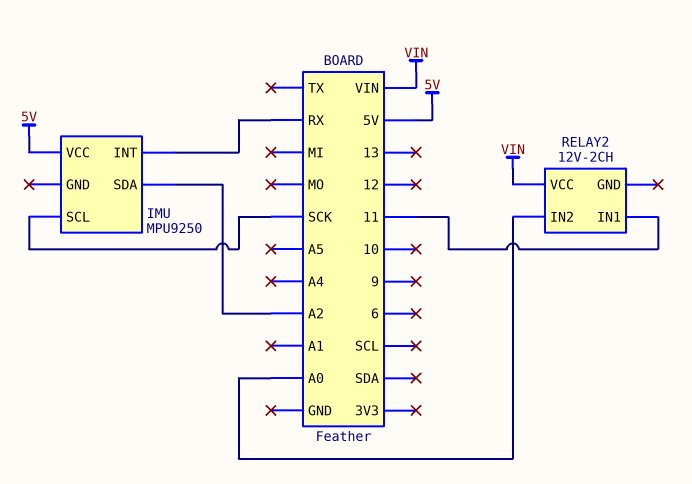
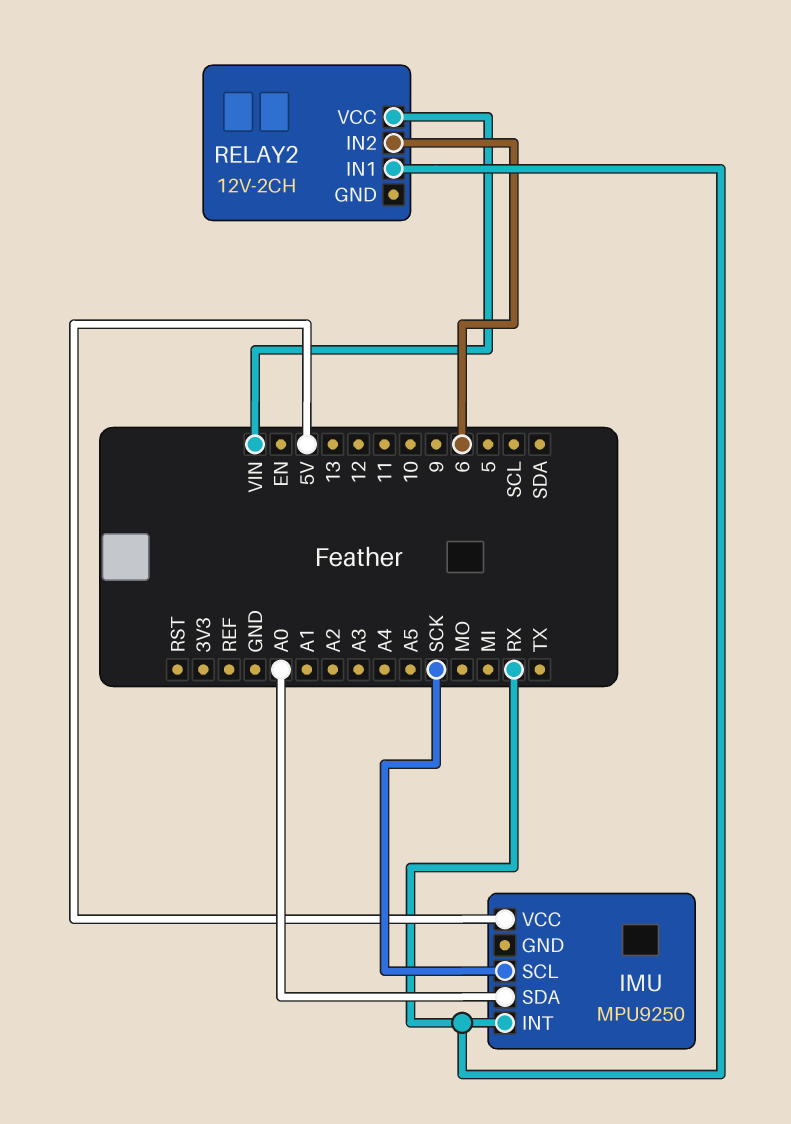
IMU pin SDA: A2 -> A0
RELAY2 pin IN1: 11 -> RX
RELAY2 pin IN2: A0 -> 6

